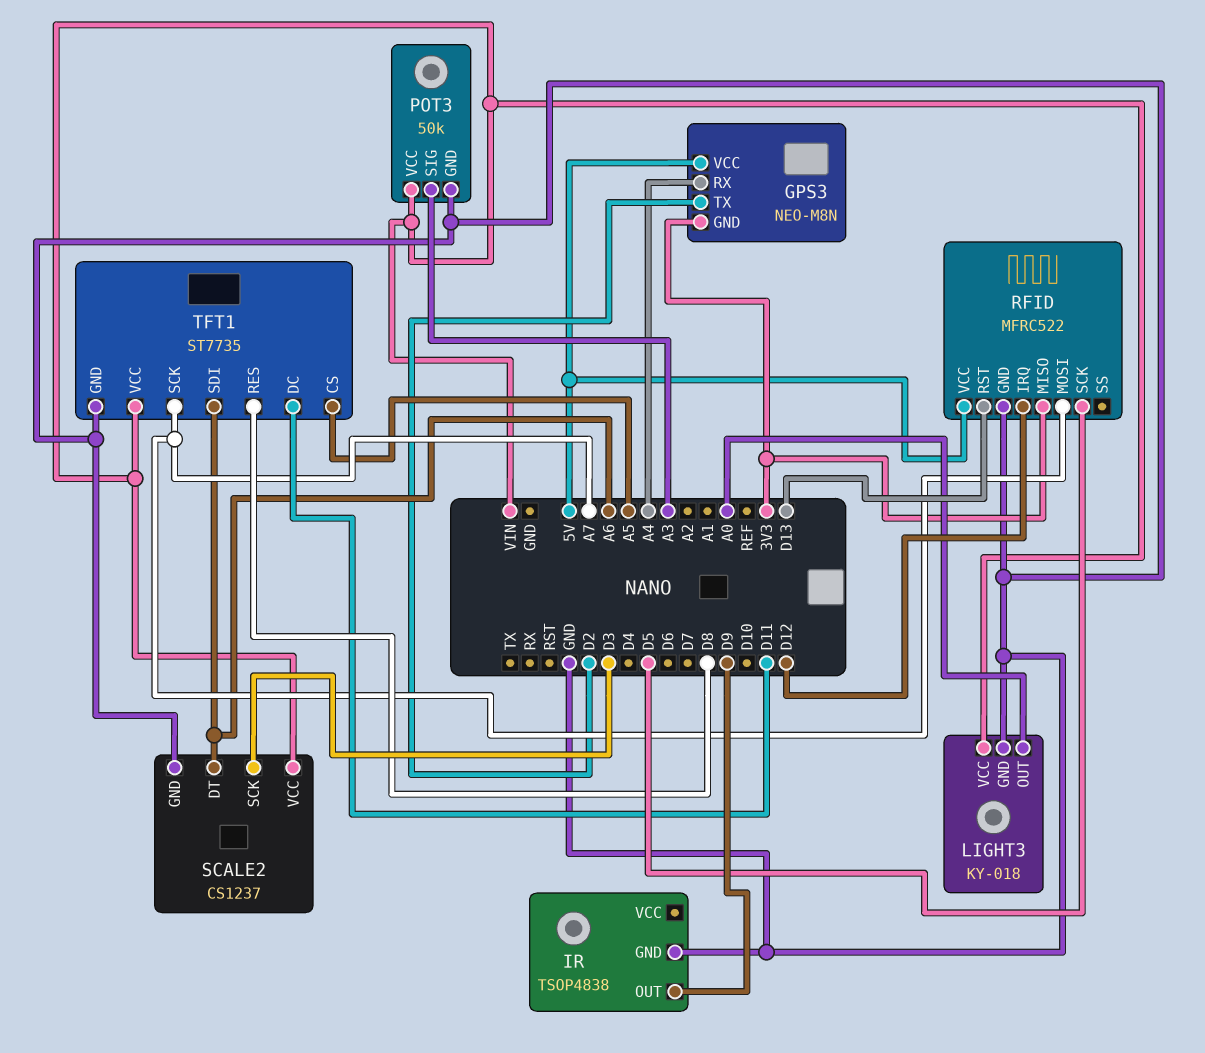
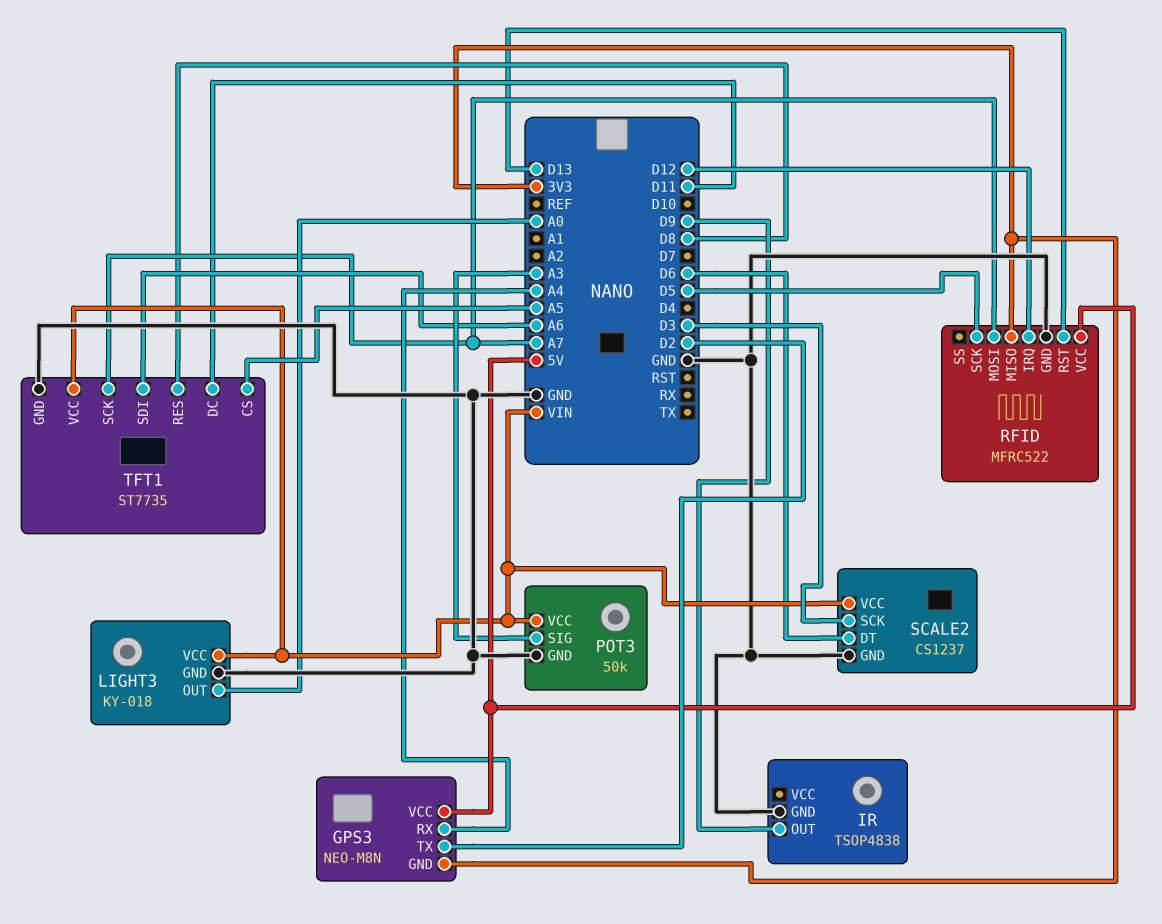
SCALE2 pin DT: A6 -> D6

